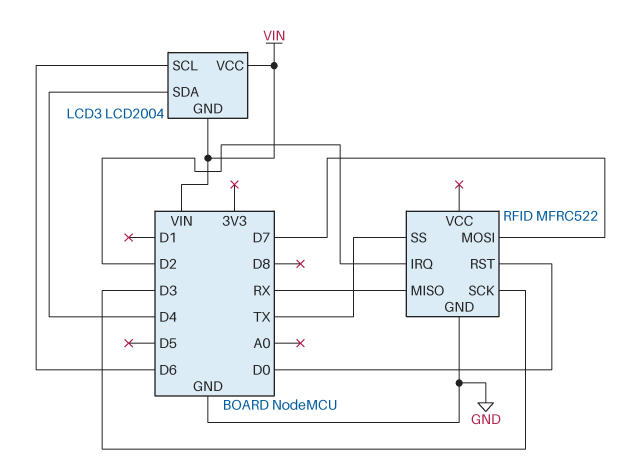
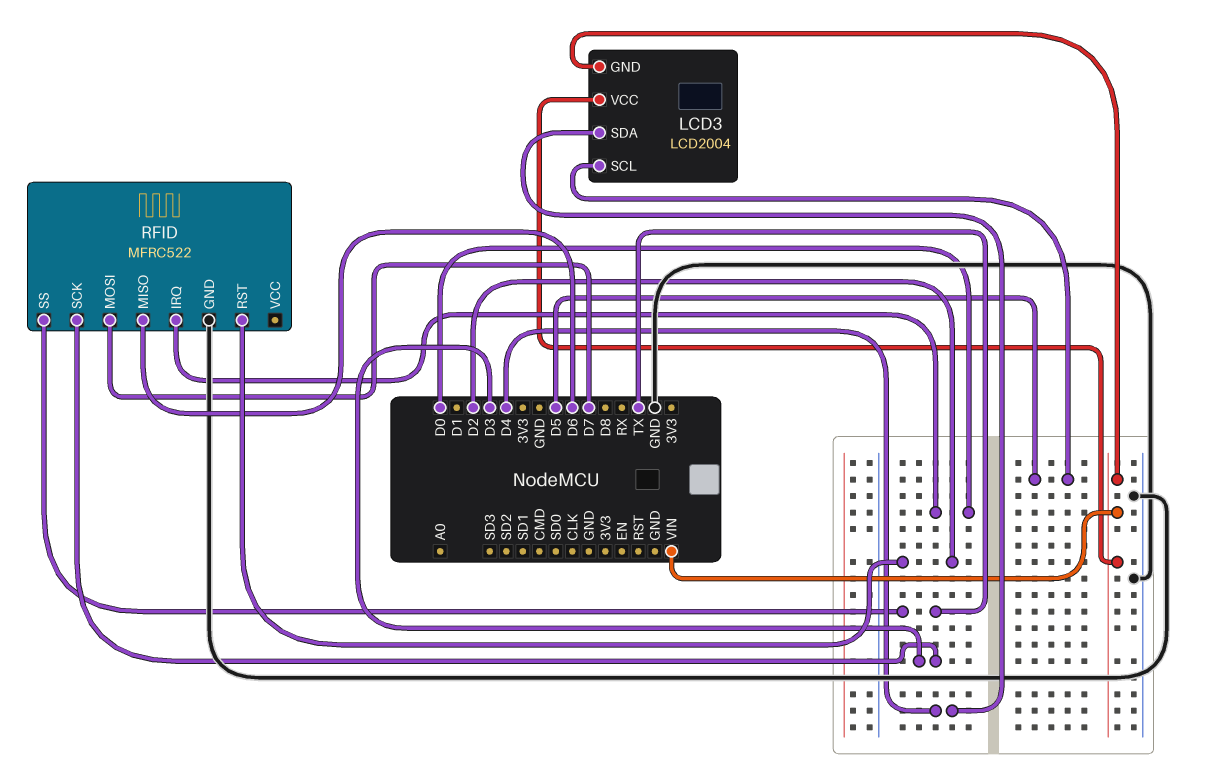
LCD3 pin SCL: D6 -> D5
RFID pin IRQ: D2 -> D0
RFID pin MISO: RX -> D6
RFID pin RST: D0 -> D2

